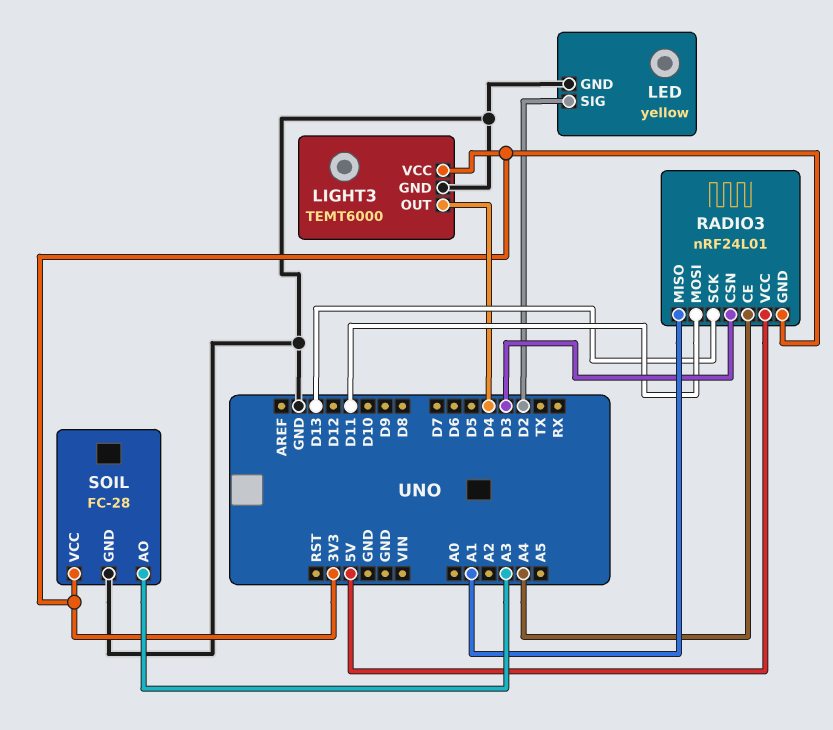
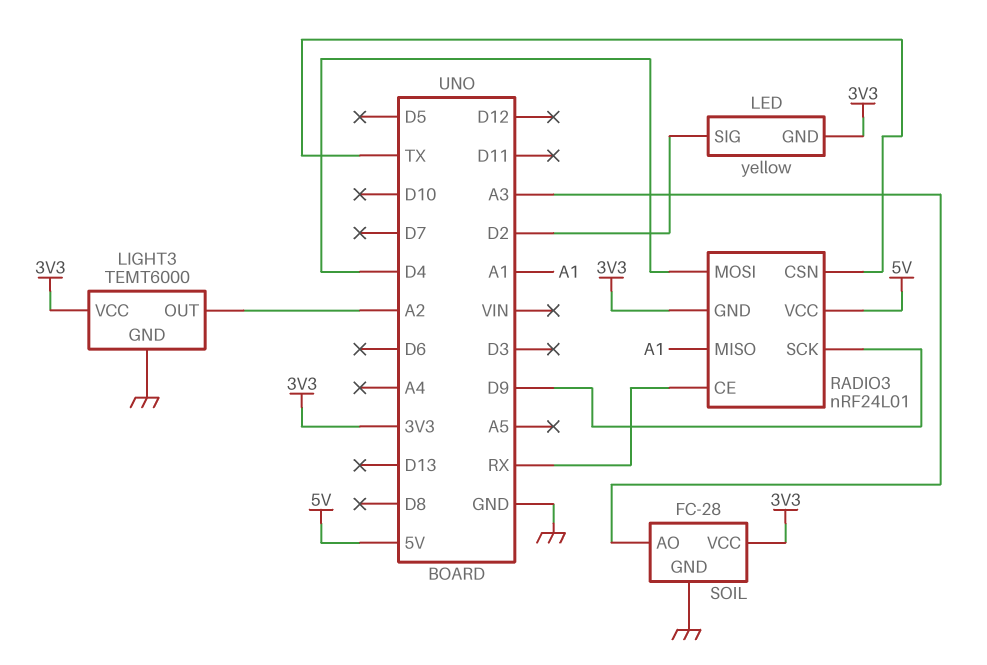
LED pin GND: GND -> 3V3
LIGHT3 pin OUT: D4 -> A2
RADIO3 pin CE: A4 -> RX
RADIO3 pin CSN: D3 -> TX
RADIO3 pin MOSI: D11 -> D4
RADIO3 pin SCK: D13 -> D9

